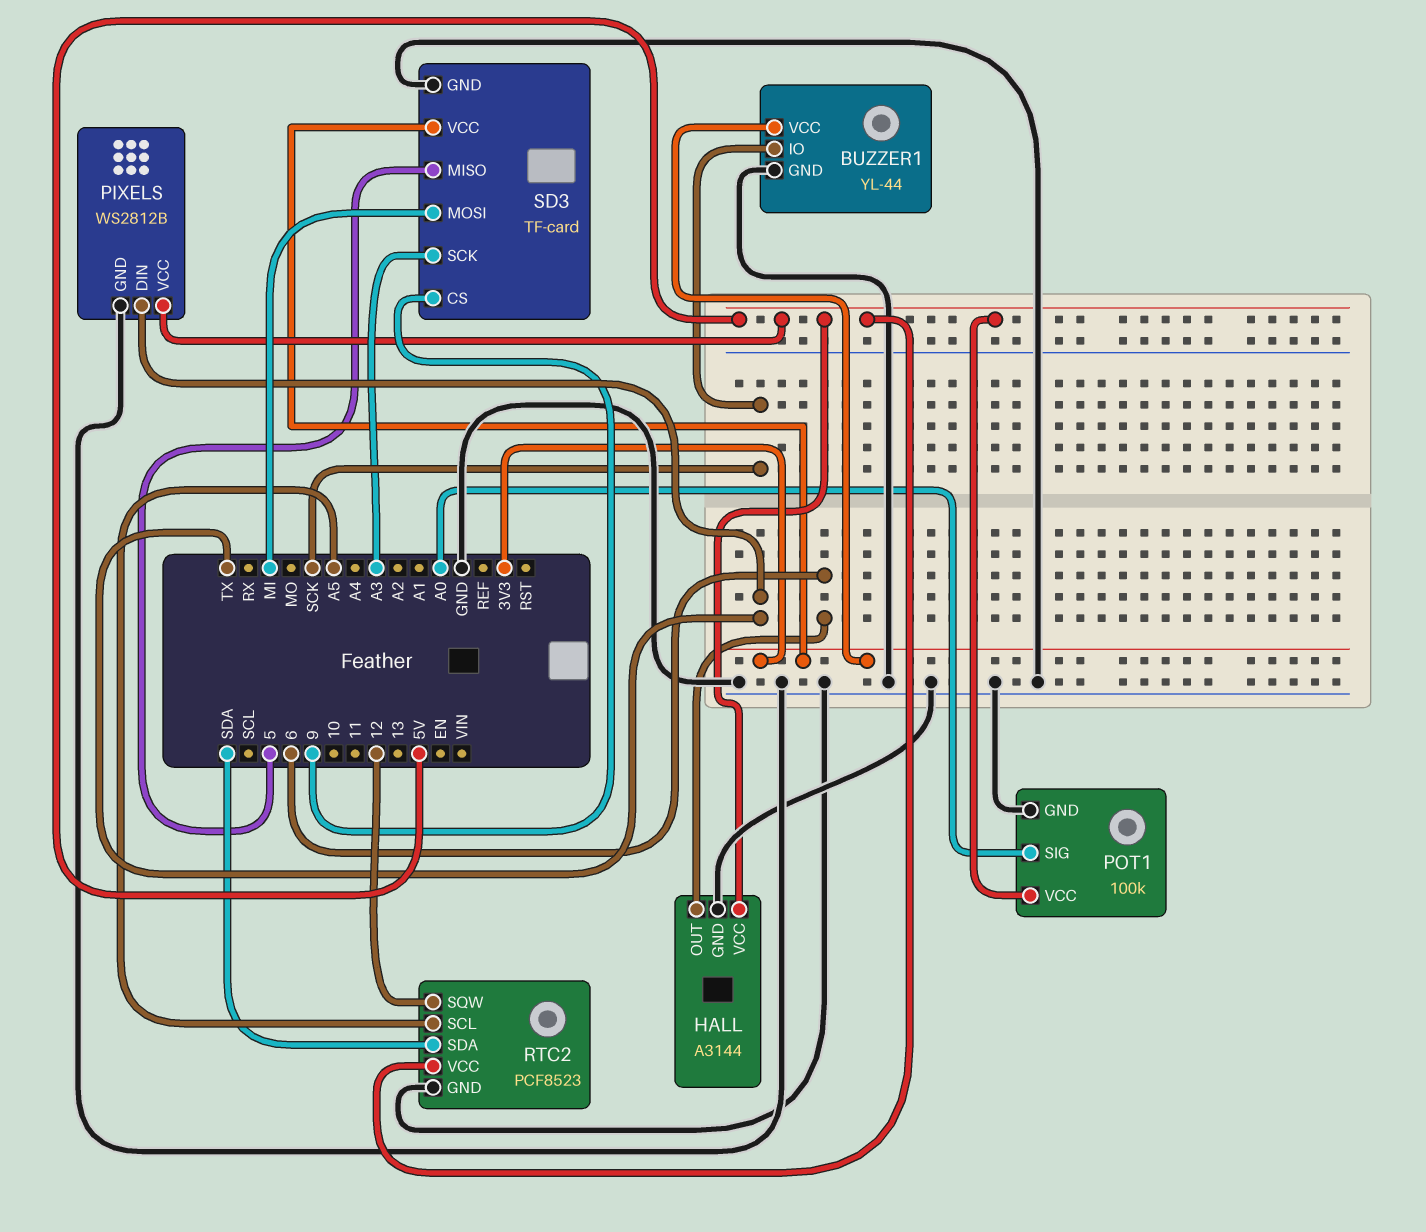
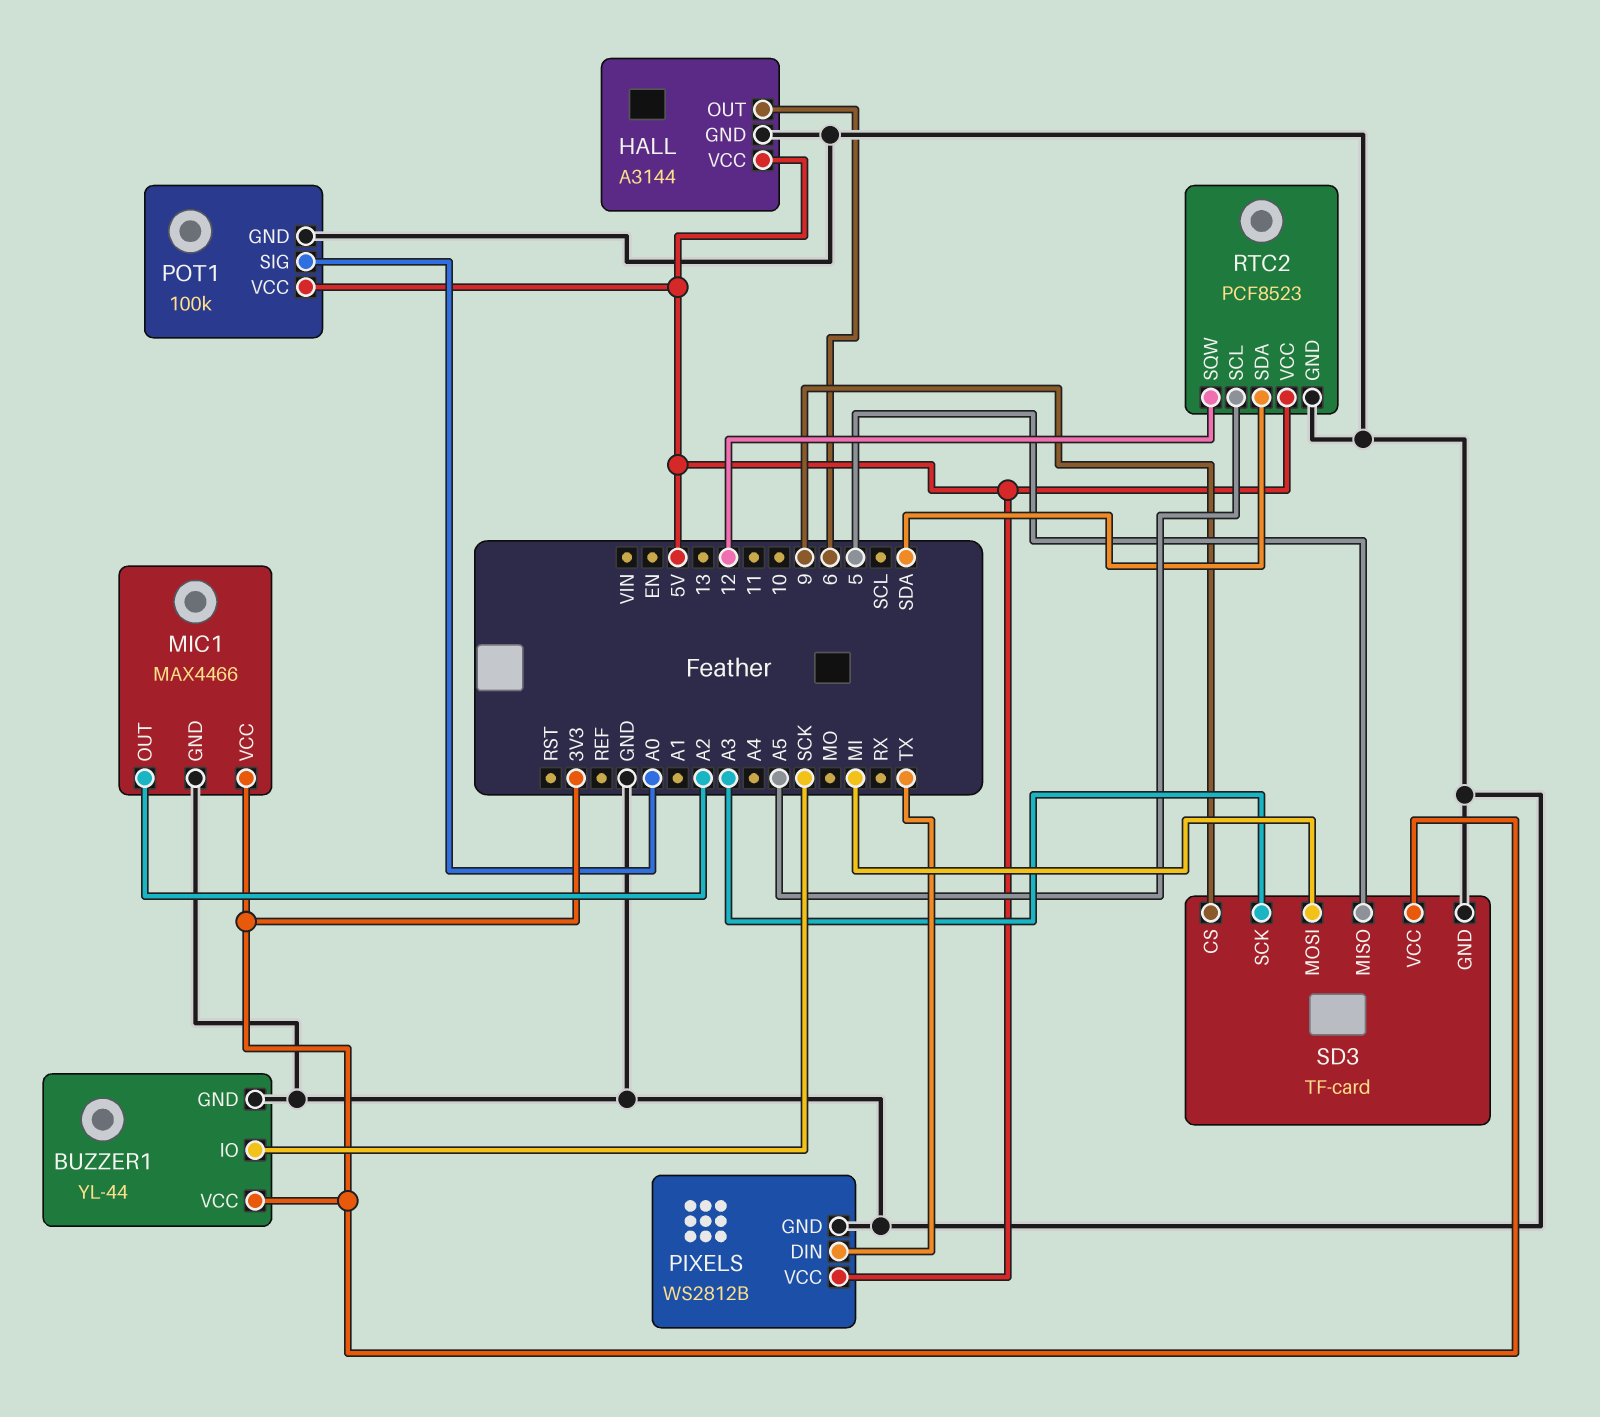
MIC1: none -> MAX4466
MIC1 pin GND: none -> GND
MIC1 pin OUT: none -> A2
MIC1 pin VCC: none -> 3V3

